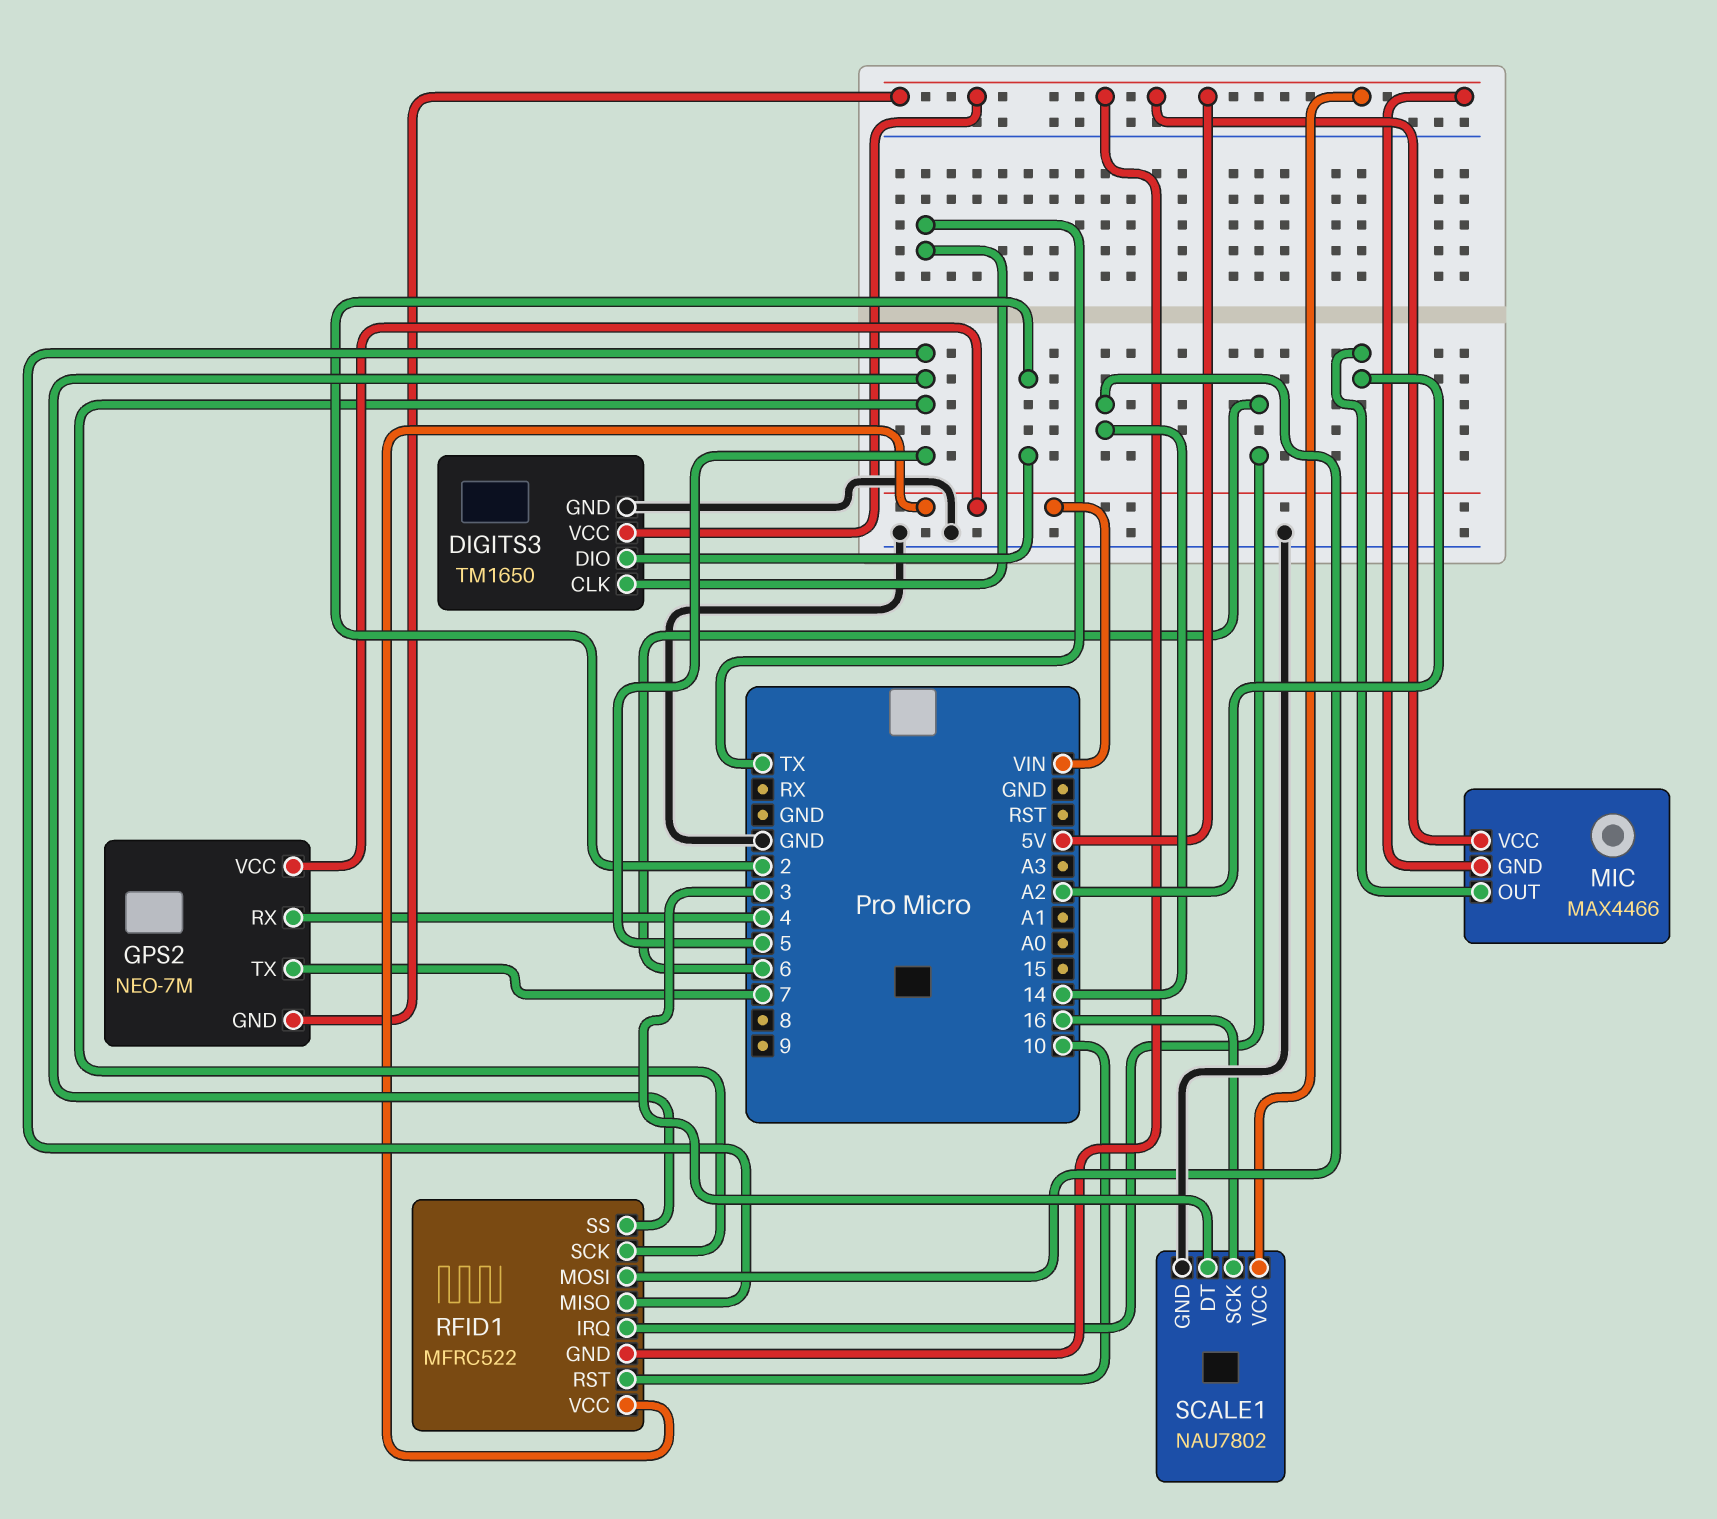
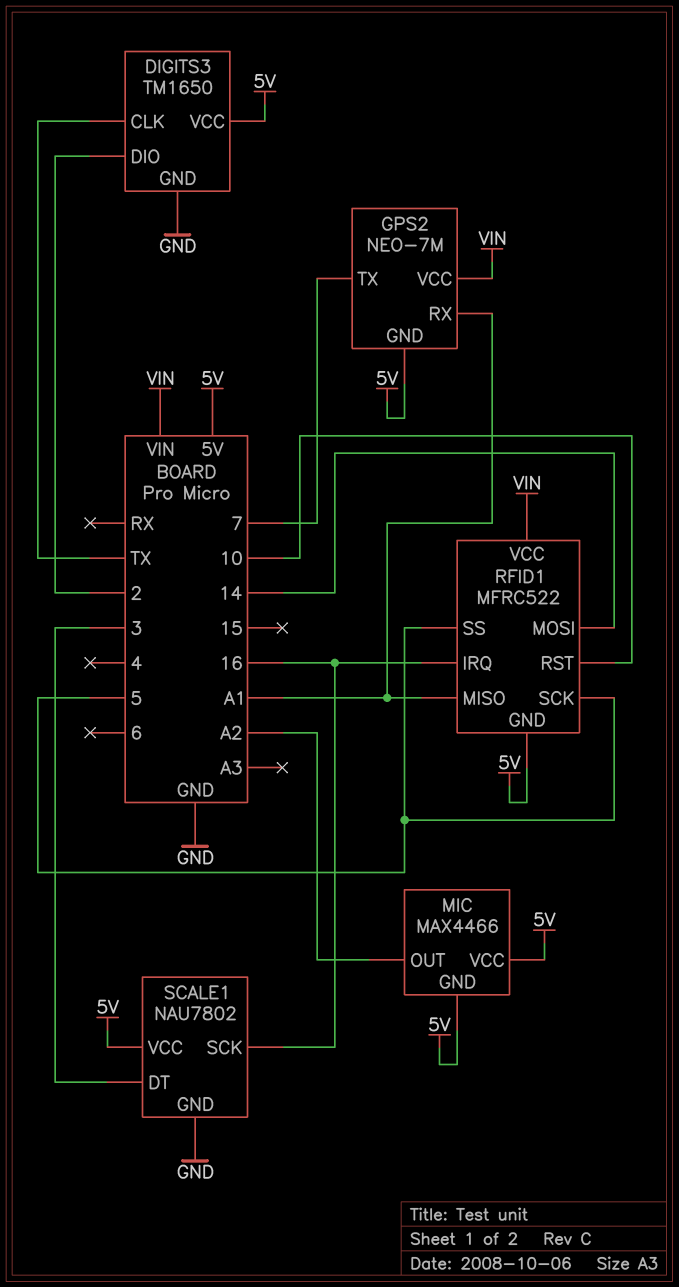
GPS2 pin RX: 4 -> A1
RFID1 pin IRQ: 6 -> 16
RFID1 pin MISO: 5 -> A1

